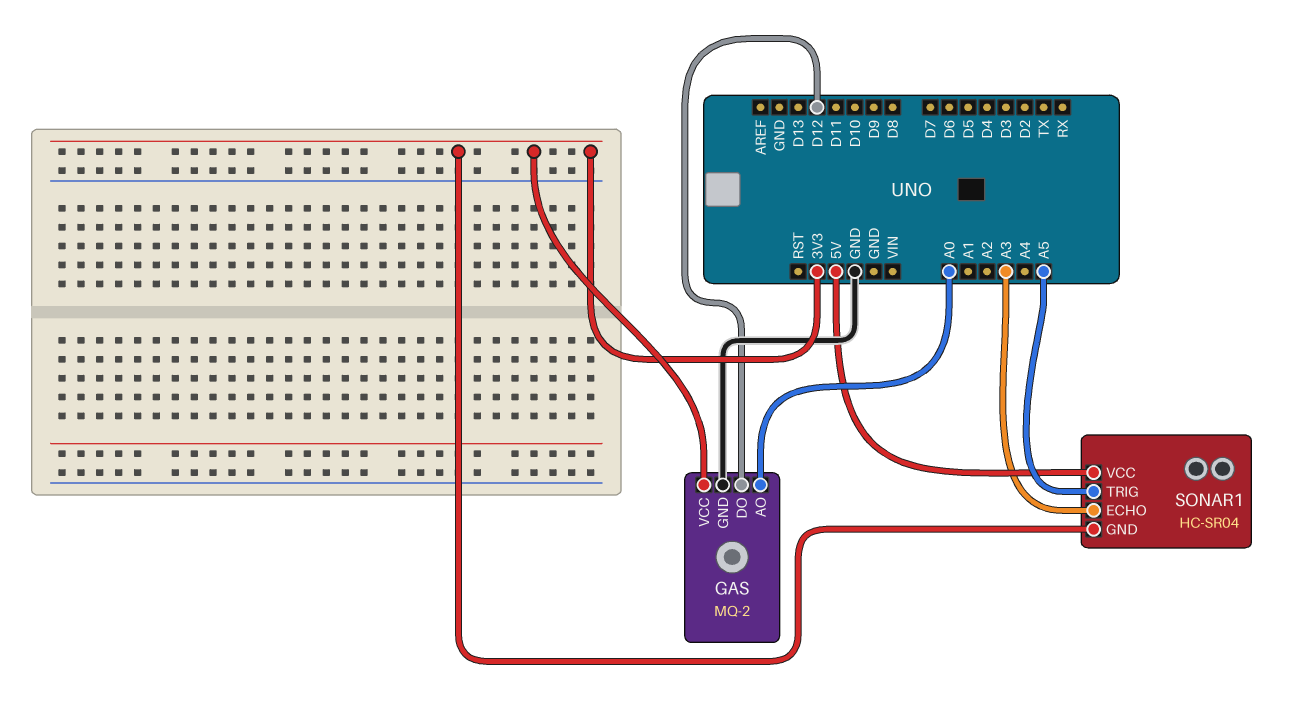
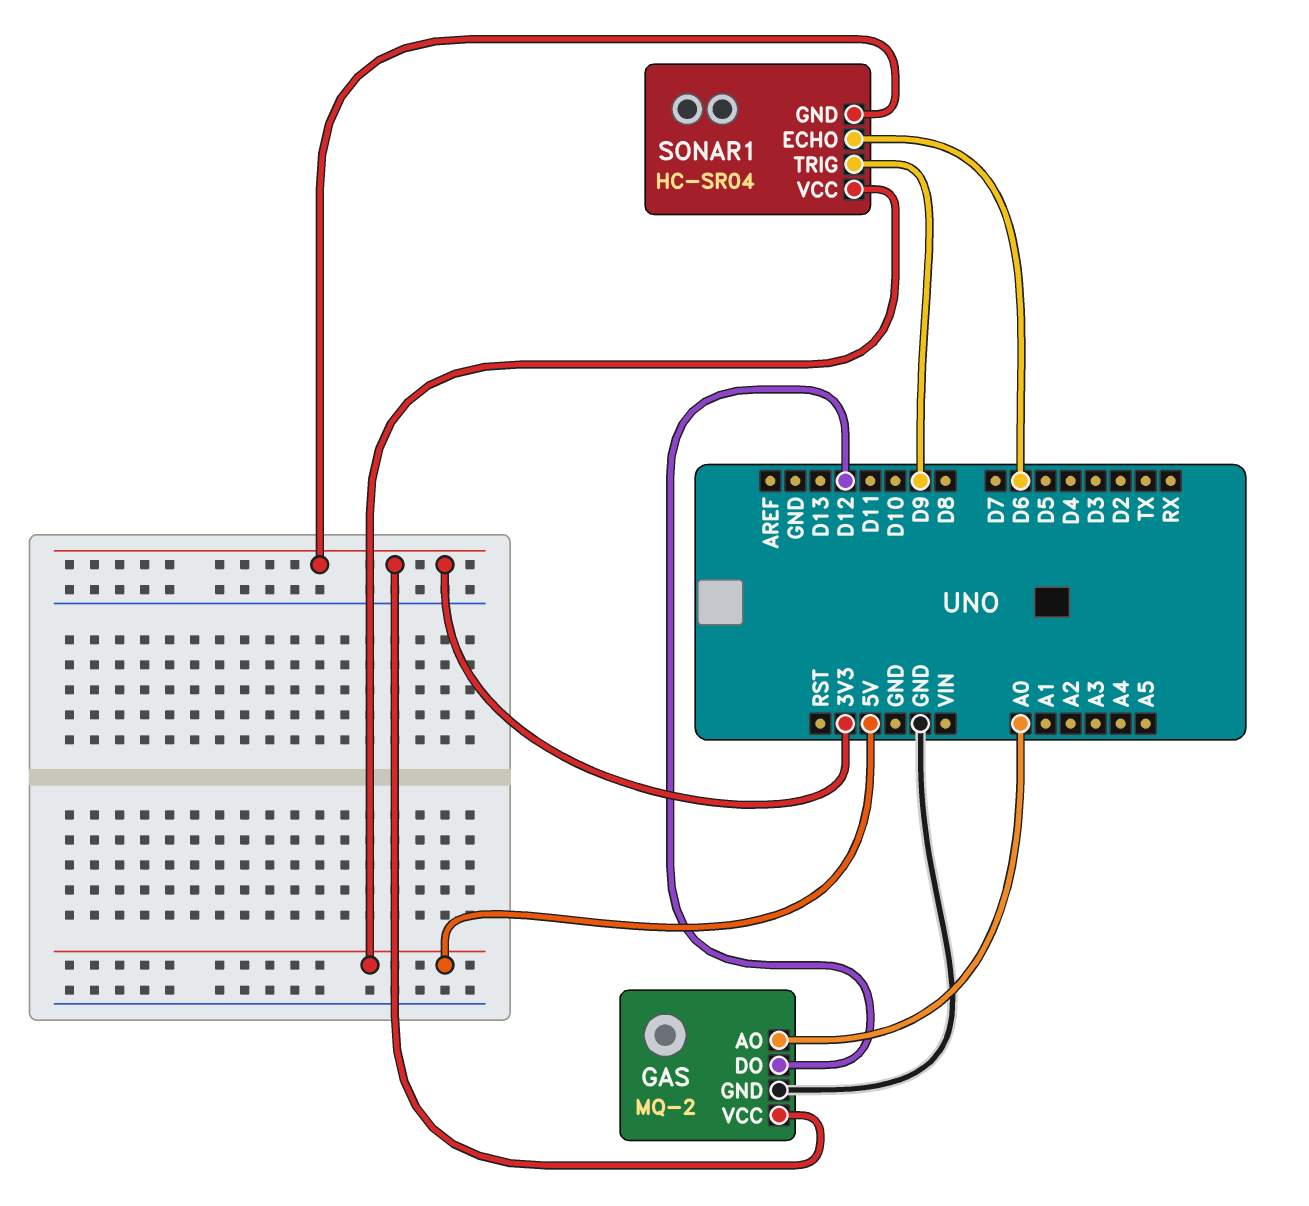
SONAR1 pin ECHO: A3 -> D6
SONAR1 pin TRIG: A5 -> D9

